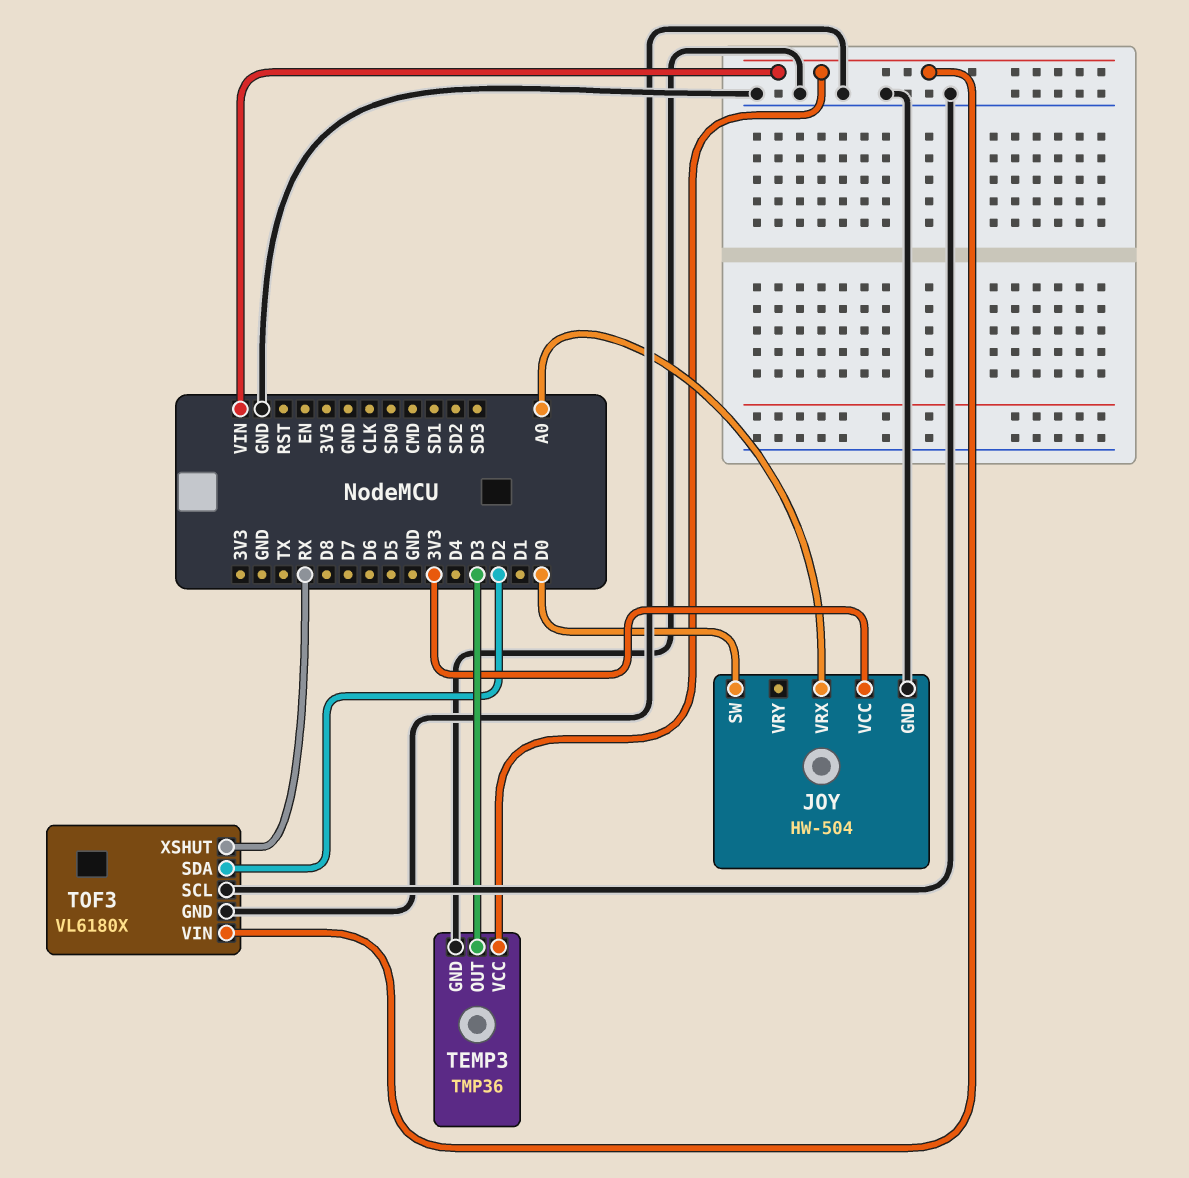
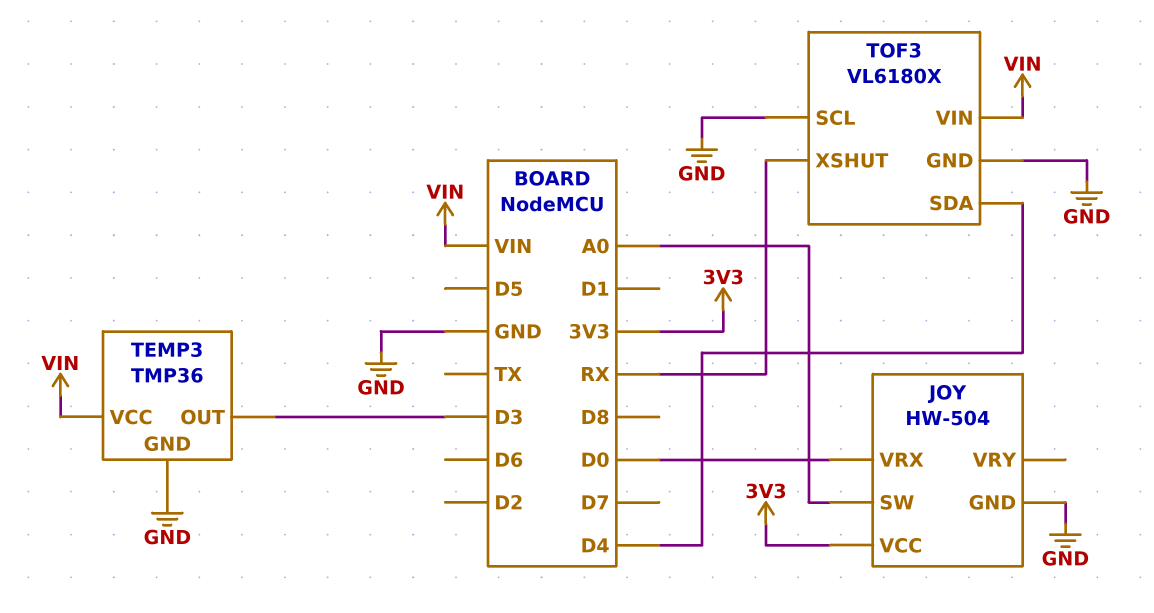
JOY pin SW: D0 -> A0
JOY pin VRX: A0 -> D0
TOF3 pin SDA: D2 -> D4

